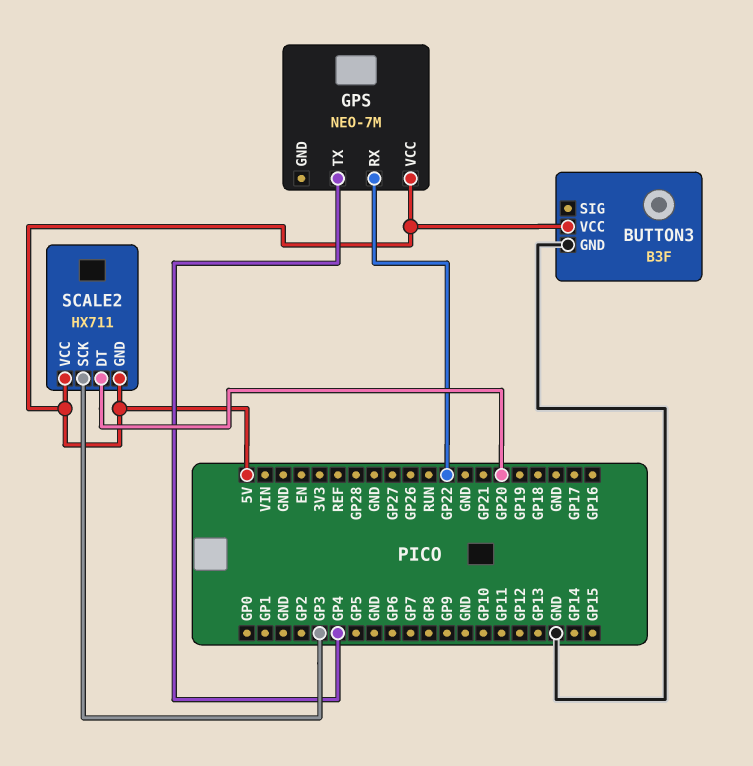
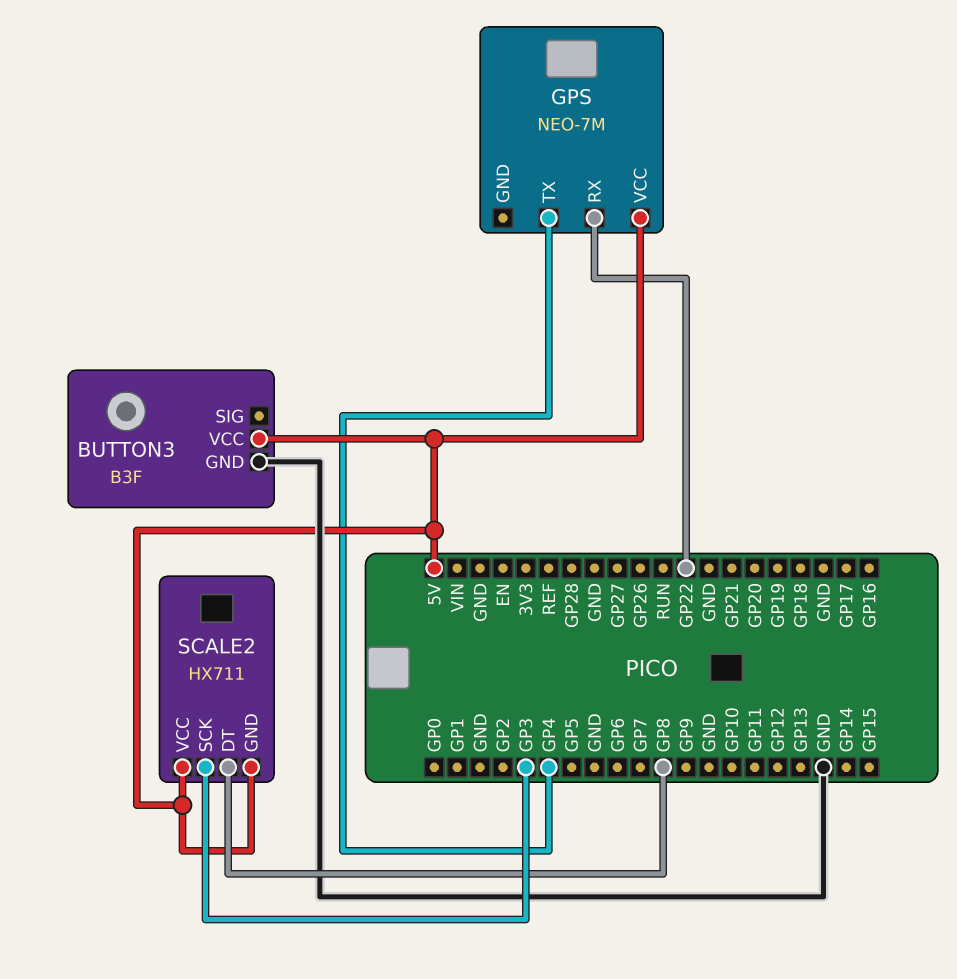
SCALE2 pin DT: GP20 -> GP8

